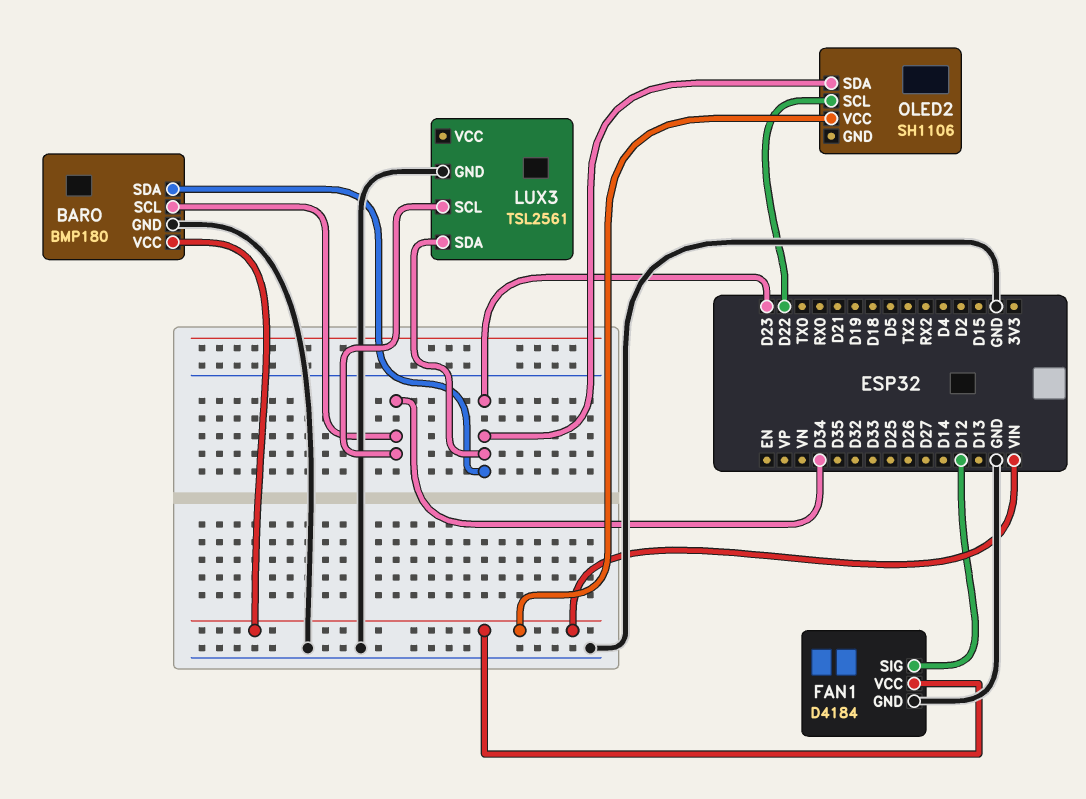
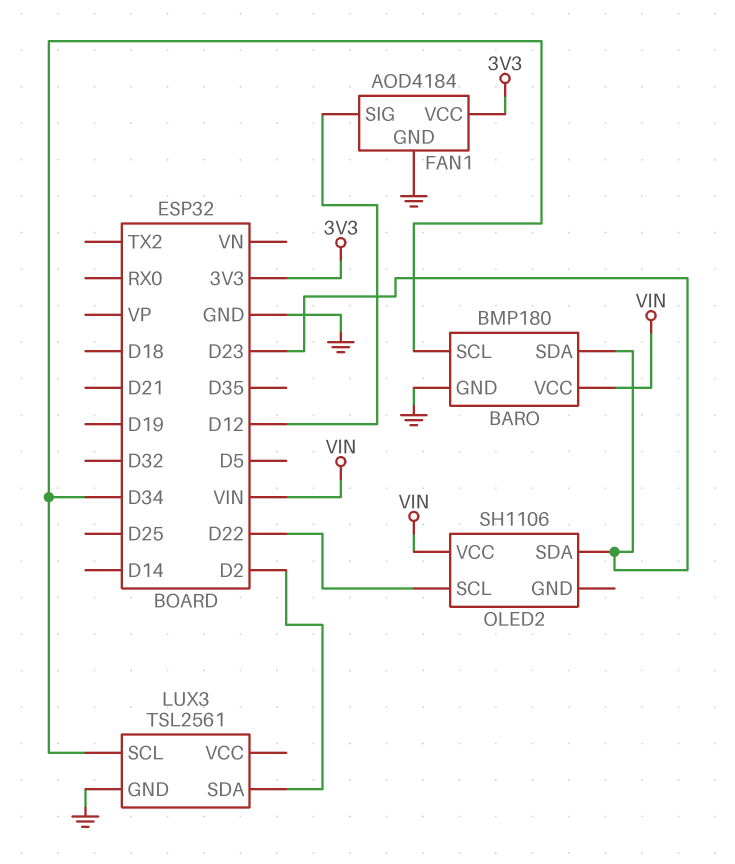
FAN1: D4184 -> AOD4184
FAN1 pin VCC: VIN -> 3V3
LUX3 pin SDA: D23 -> D2

